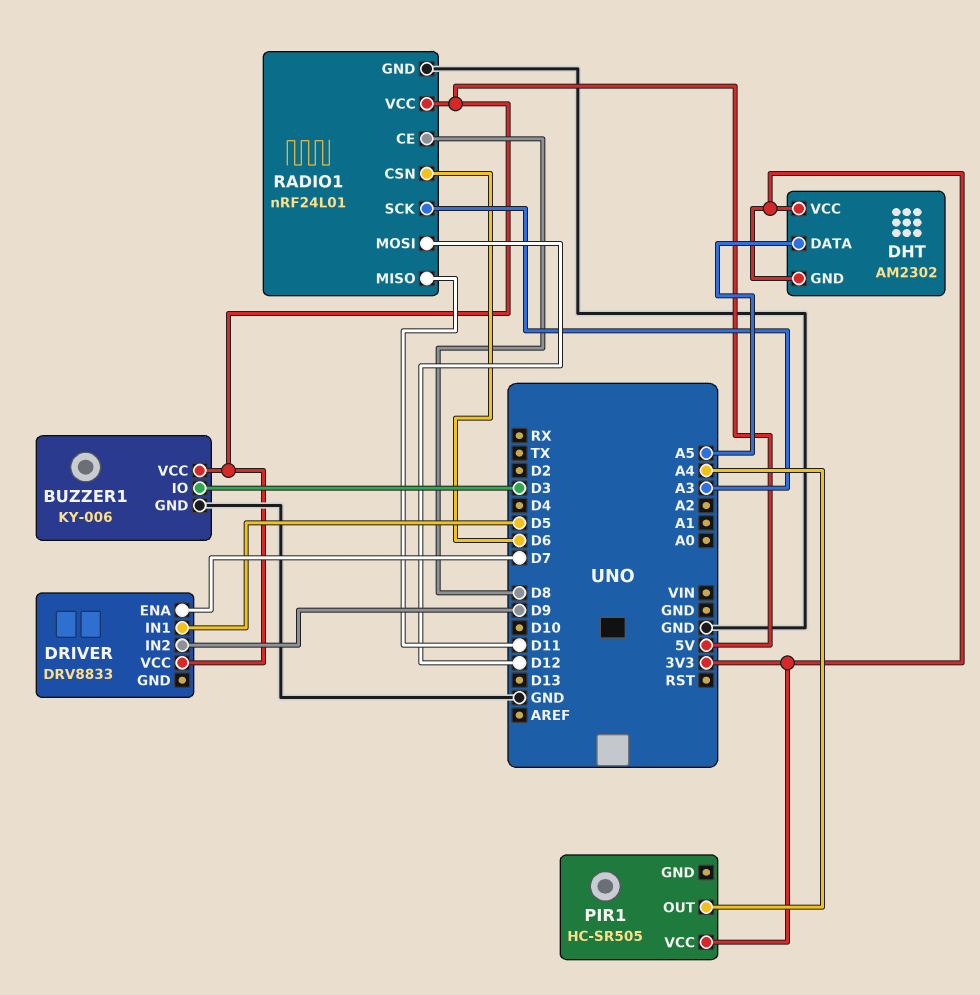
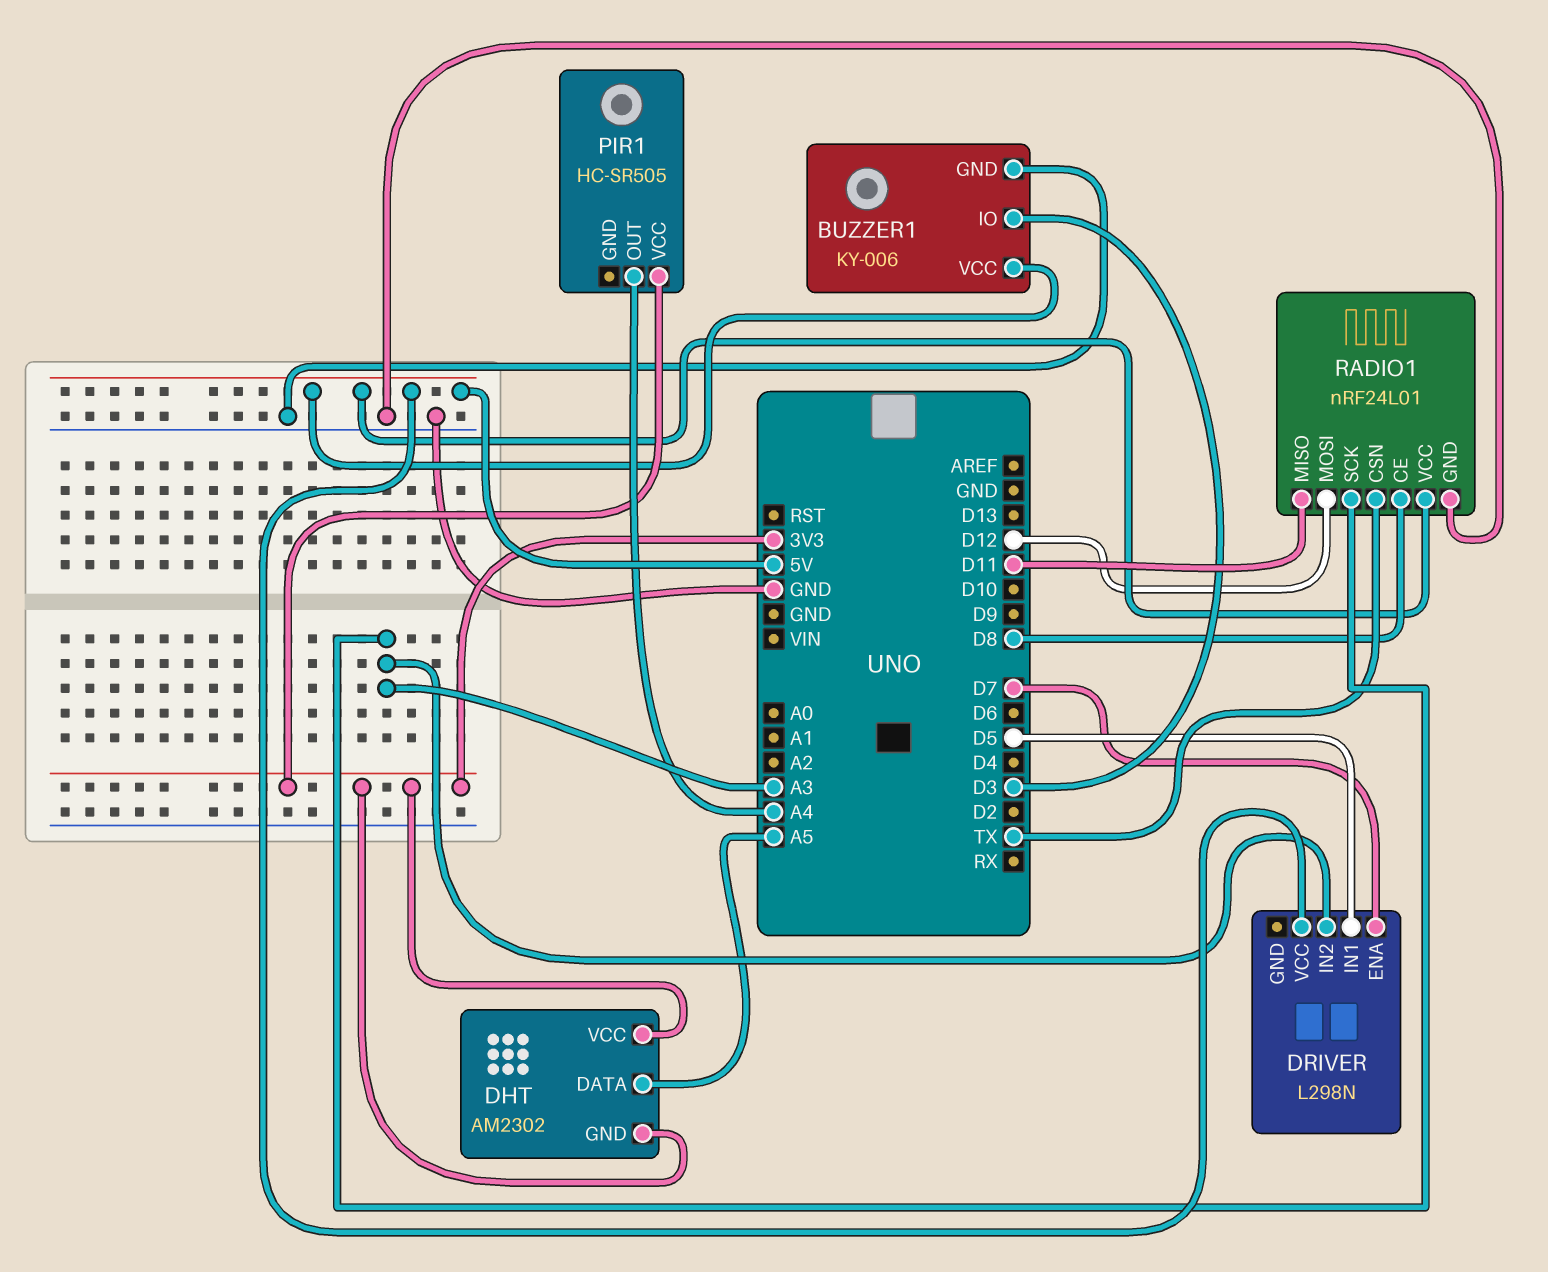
DRIVER: DRV8833 -> L298N
DRIVER pin IN2: D9 -> A3
RADIO1 pin CSN: D6 -> TX

